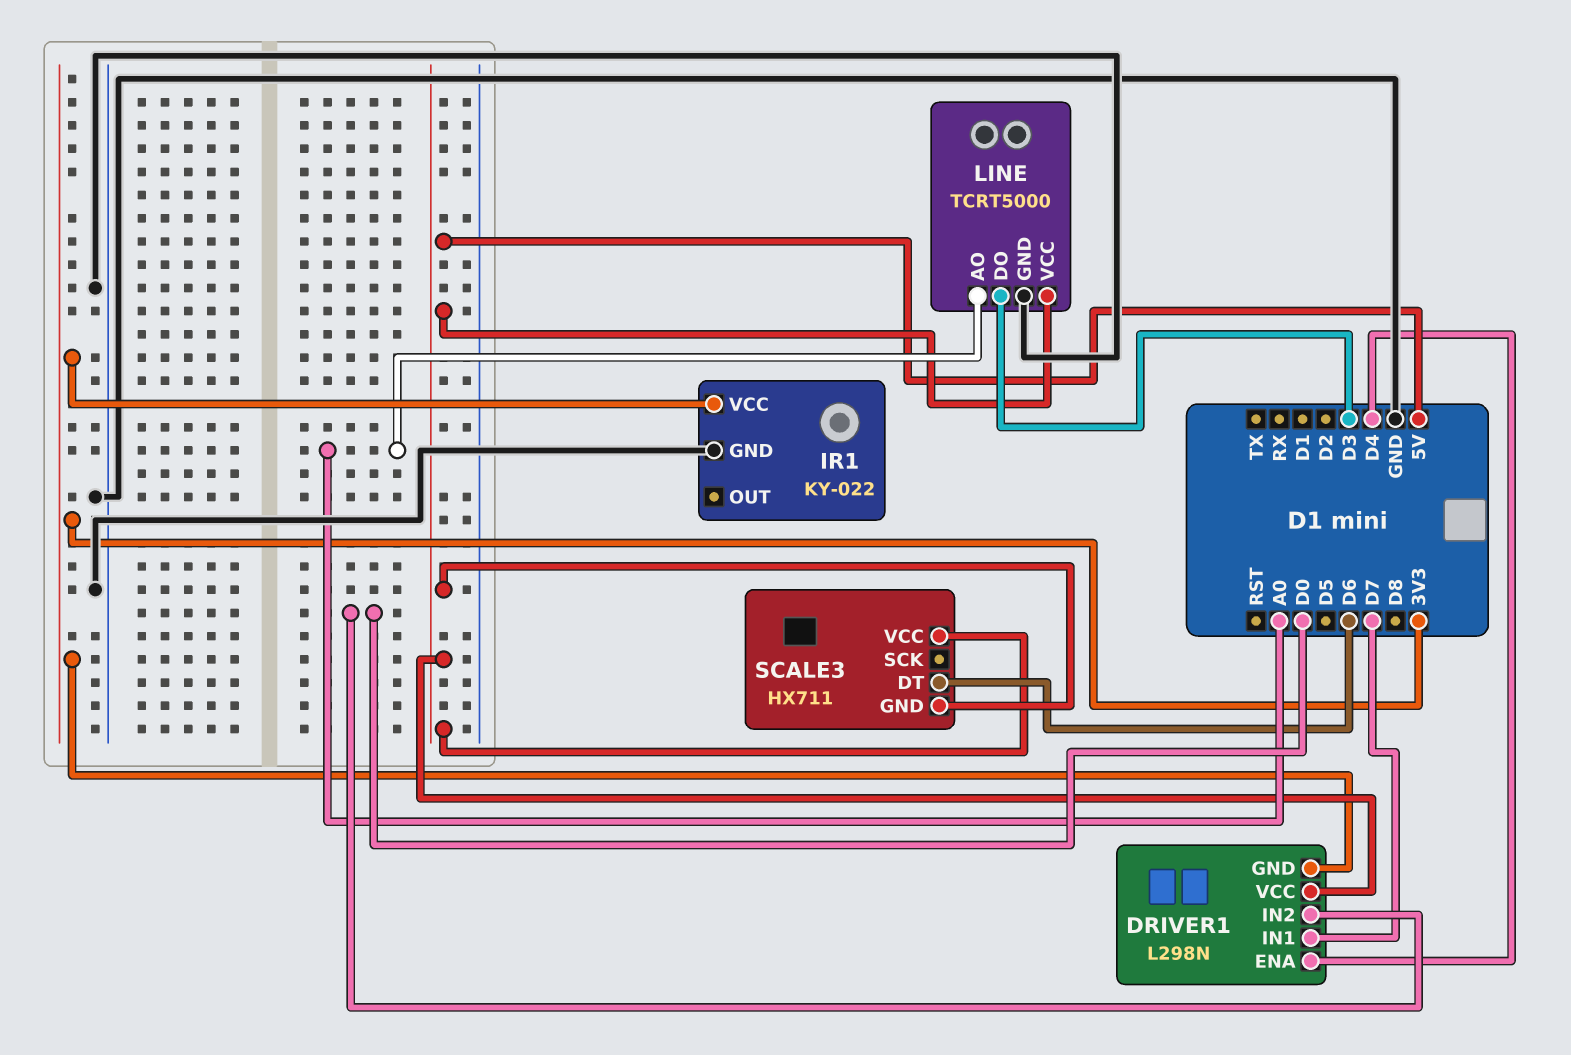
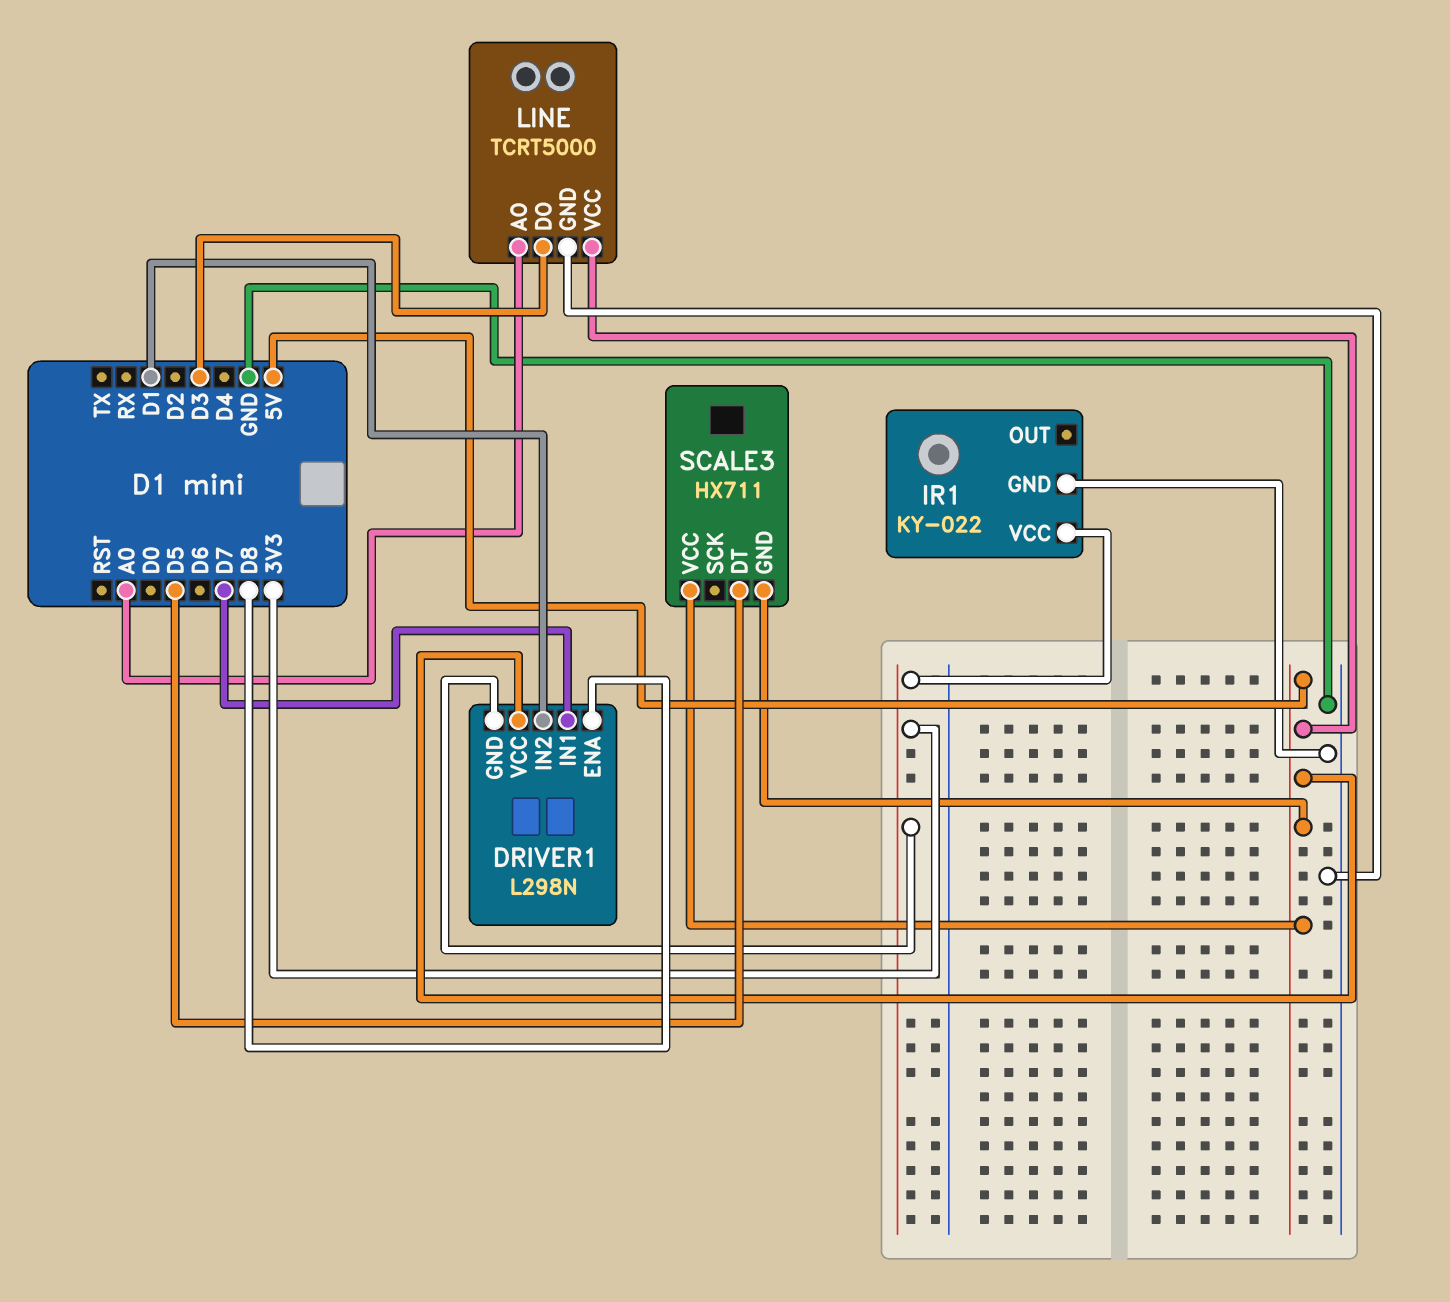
DRIVER1 pin ENA: D4 -> D8
DRIVER1 pin IN2: D0 -> D1
SCALE3 pin DT: D6 -> D5

